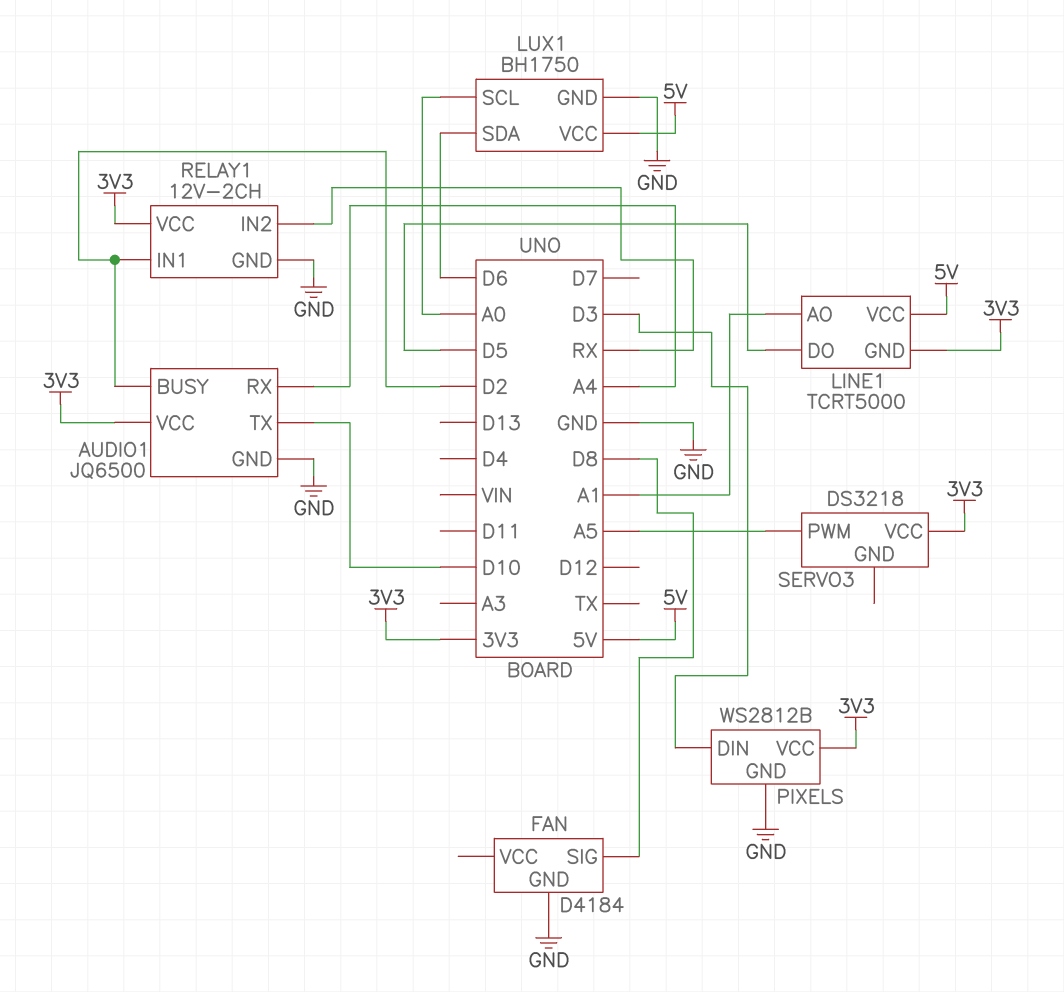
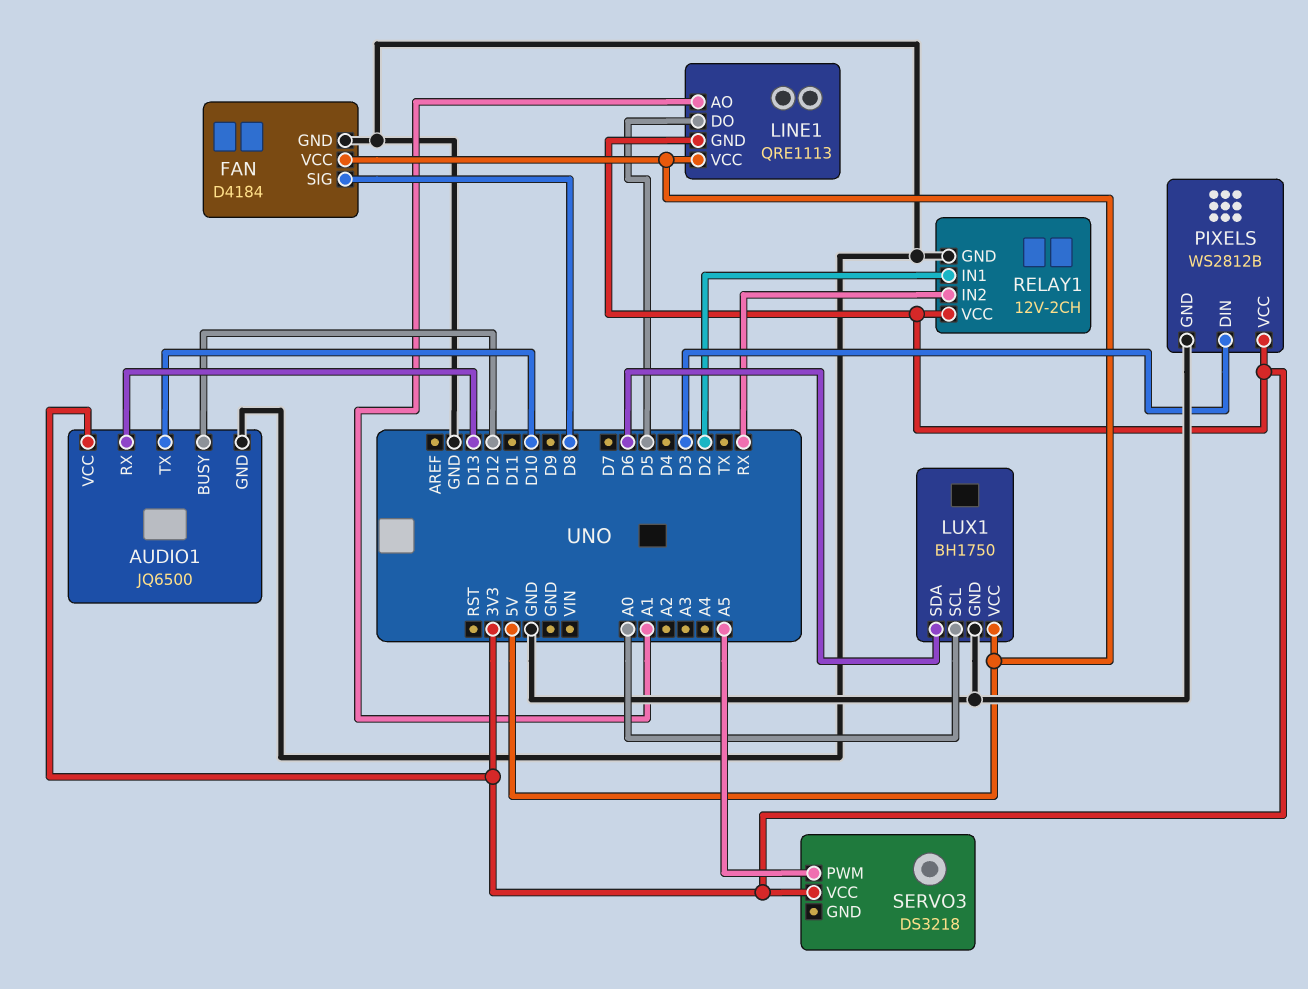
AUDIO1 pin BUSY: D2 -> D12
AUDIO1 pin RX: A4 -> D13
FAN pin VCC: none -> 5V
LINE1: TCRT5000 -> QRE1113

